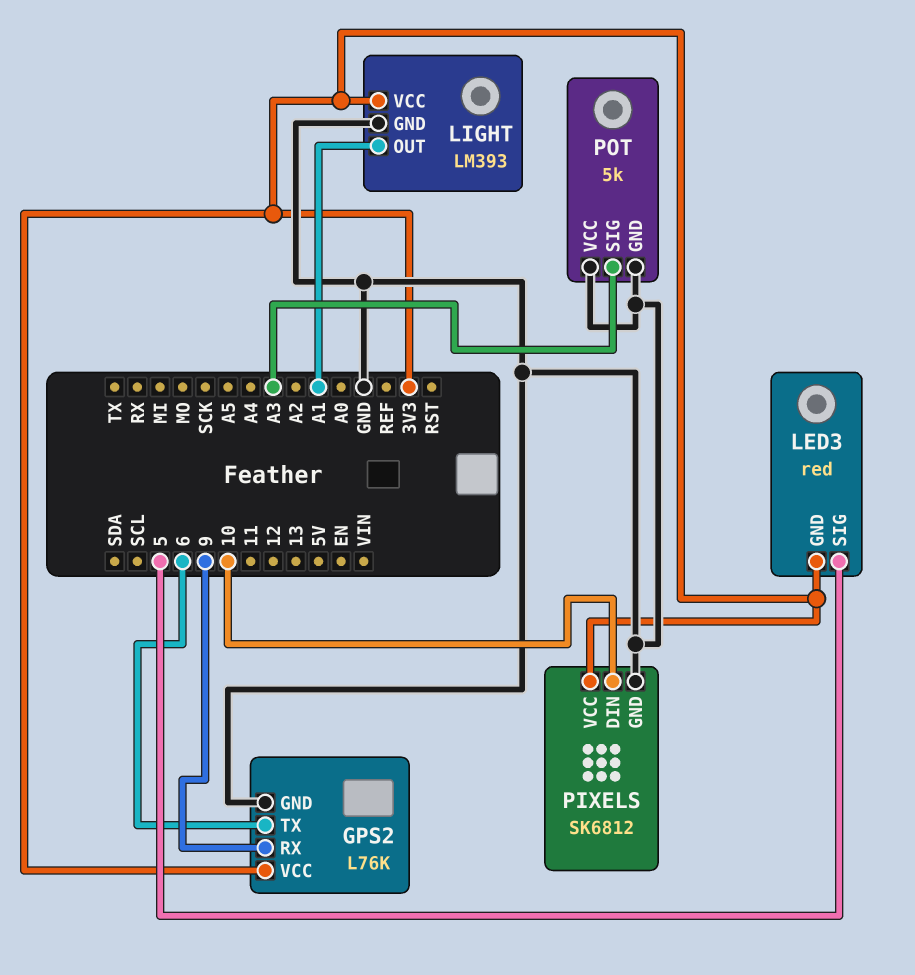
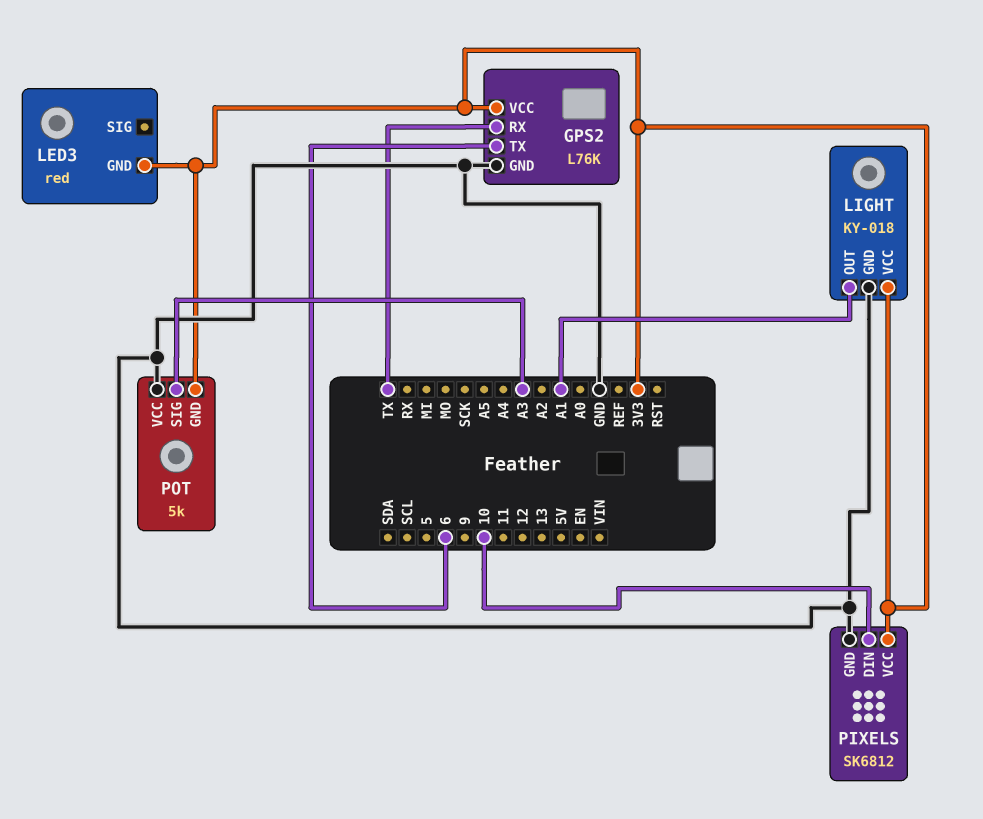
GPS2 pin RX: 9 -> TX
LED3 pin SIG: 5 -> none
LIGHT: LM393 -> KY-018
POT pin GND: GND -> 3V3

